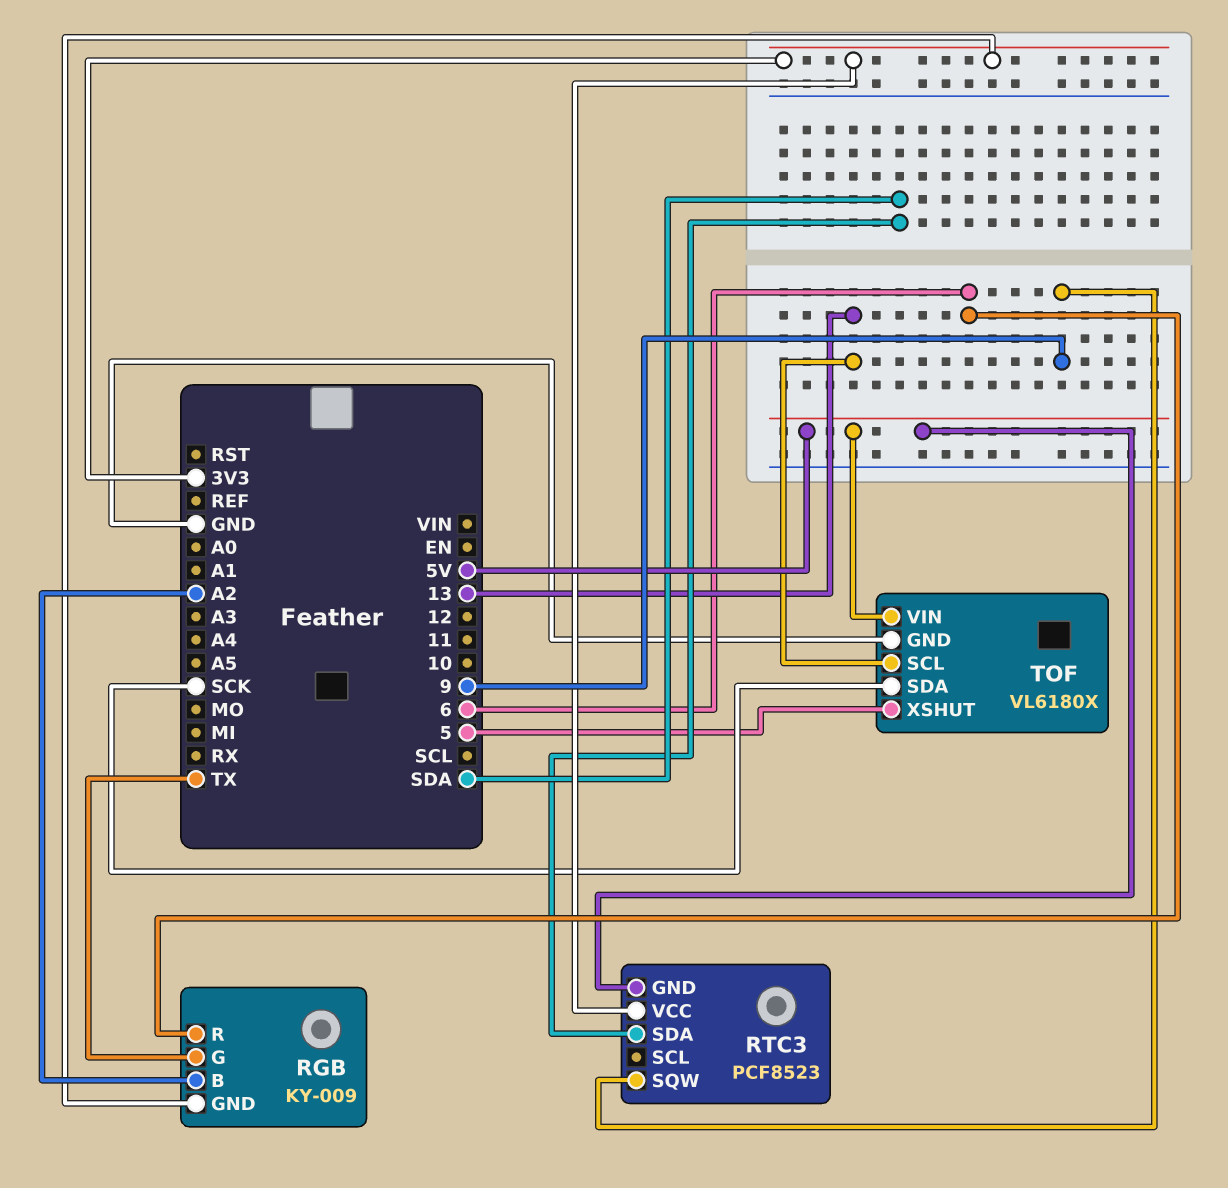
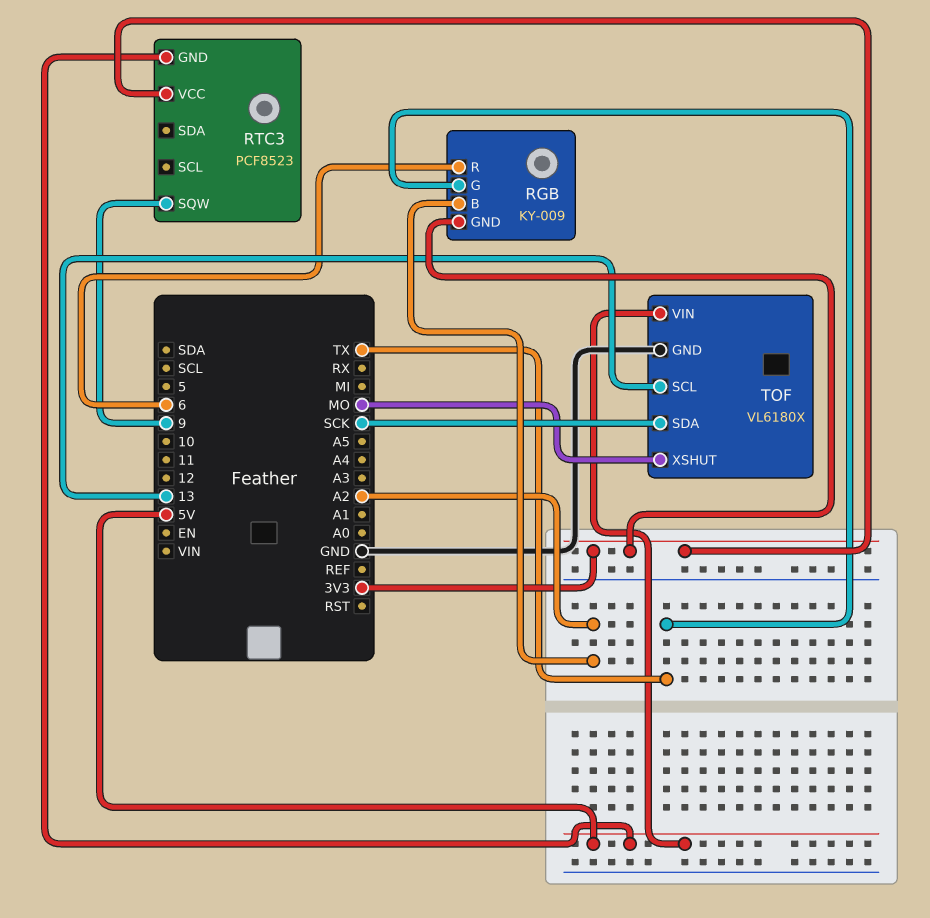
RTC3 pin SDA: SDA -> none
TOF pin XSHUT: 5 -> MO

